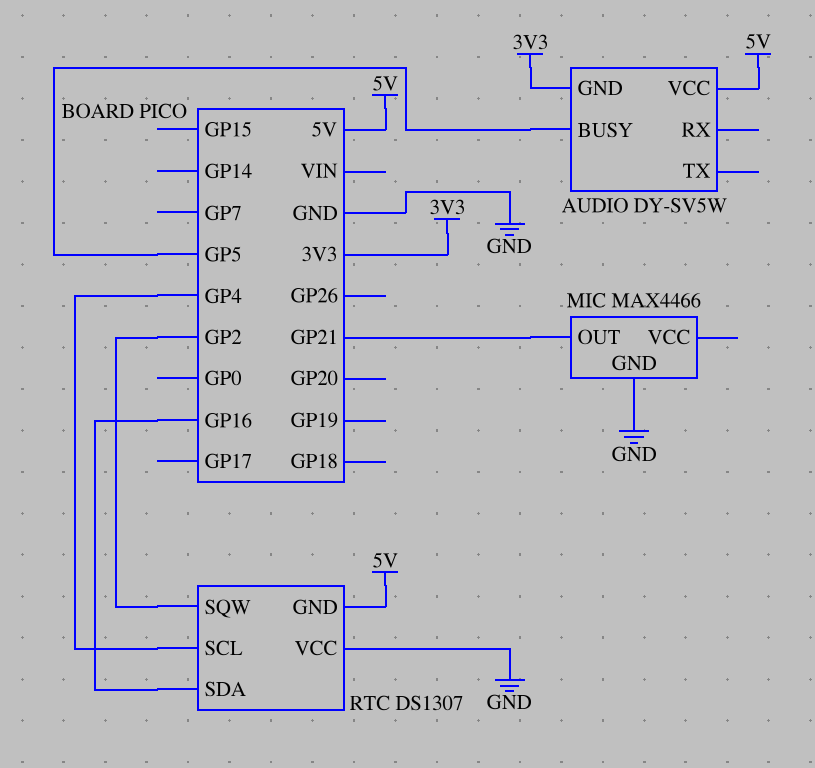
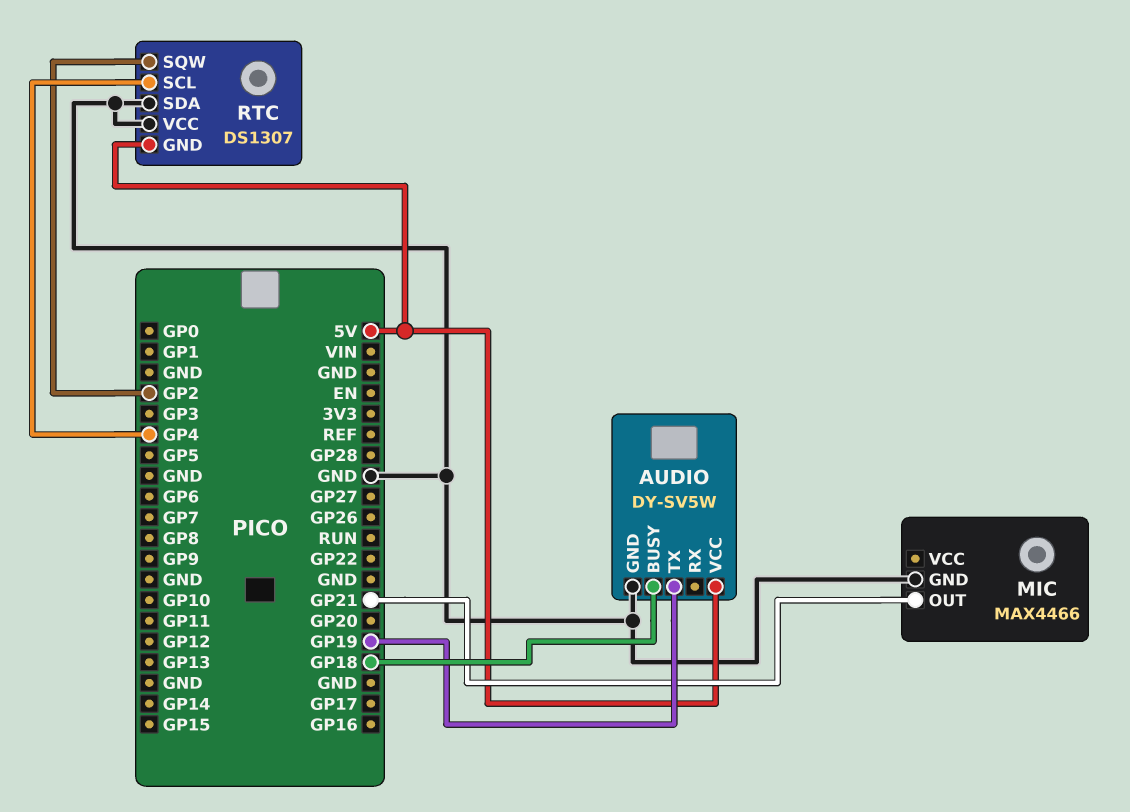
AUDIO pin BUSY: GP5 -> GP18
AUDIO pin GND: 3V3 -> GND
AUDIO pin TX: none -> GP19
RTC pin SDA: GP16 -> GND

